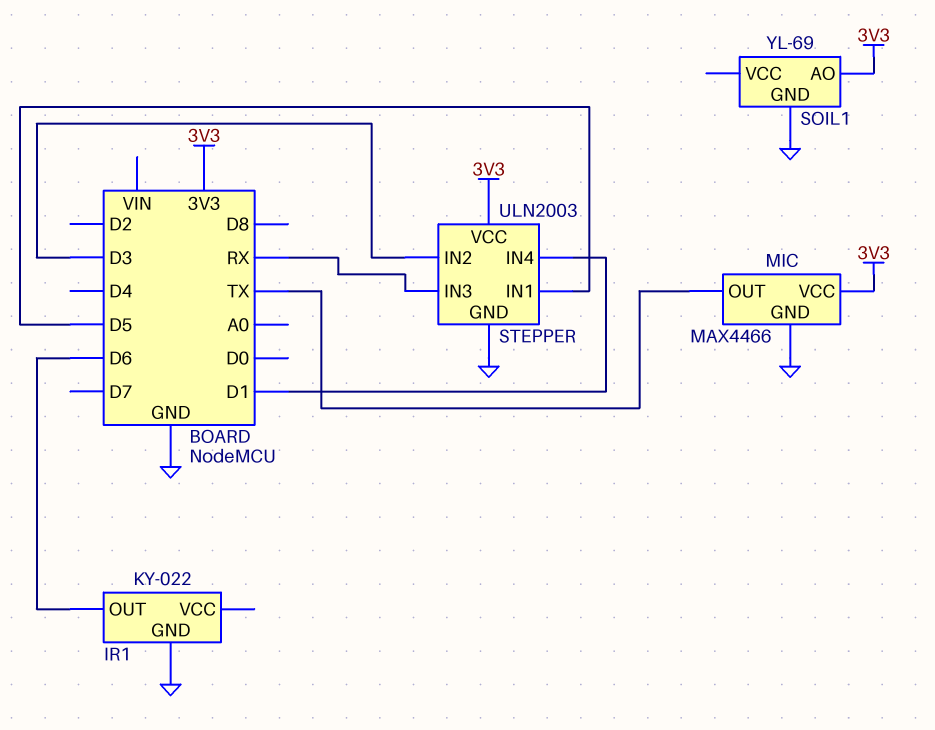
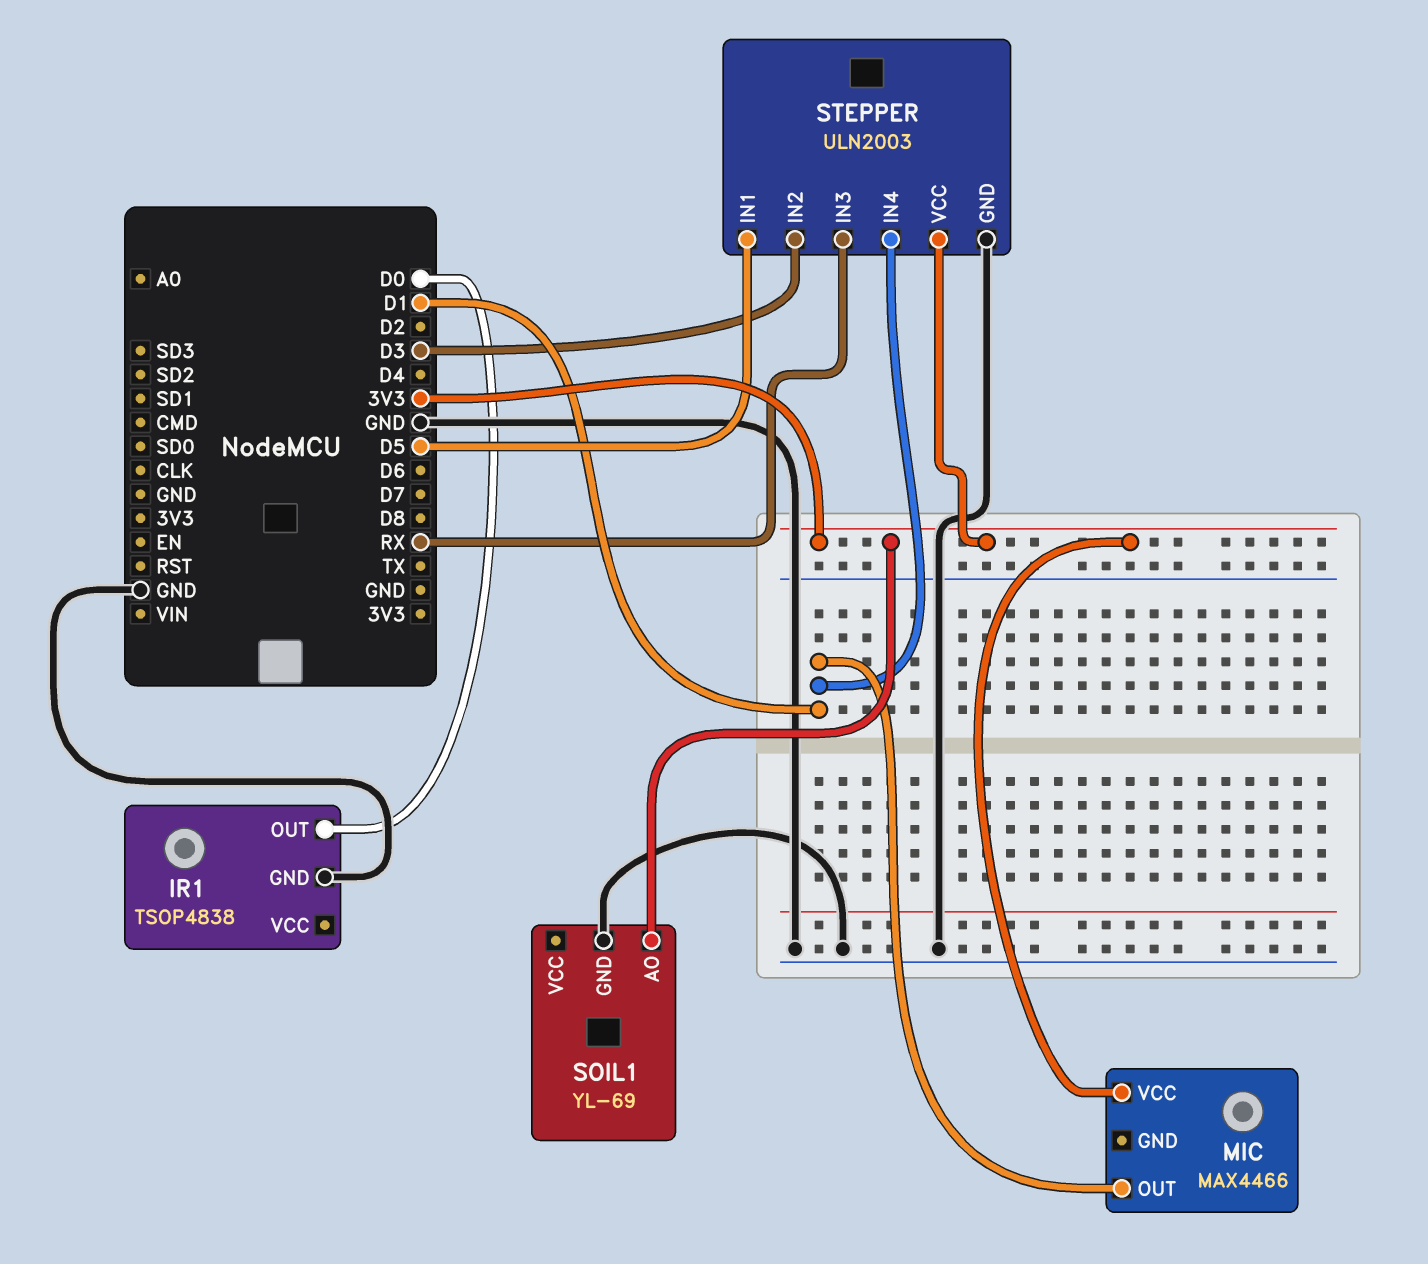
IR1: KY-022 -> TSOP4838
IR1 pin OUT: D6 -> D0
MIC pin GND: GND -> none
MIC pin OUT: TX -> D1

